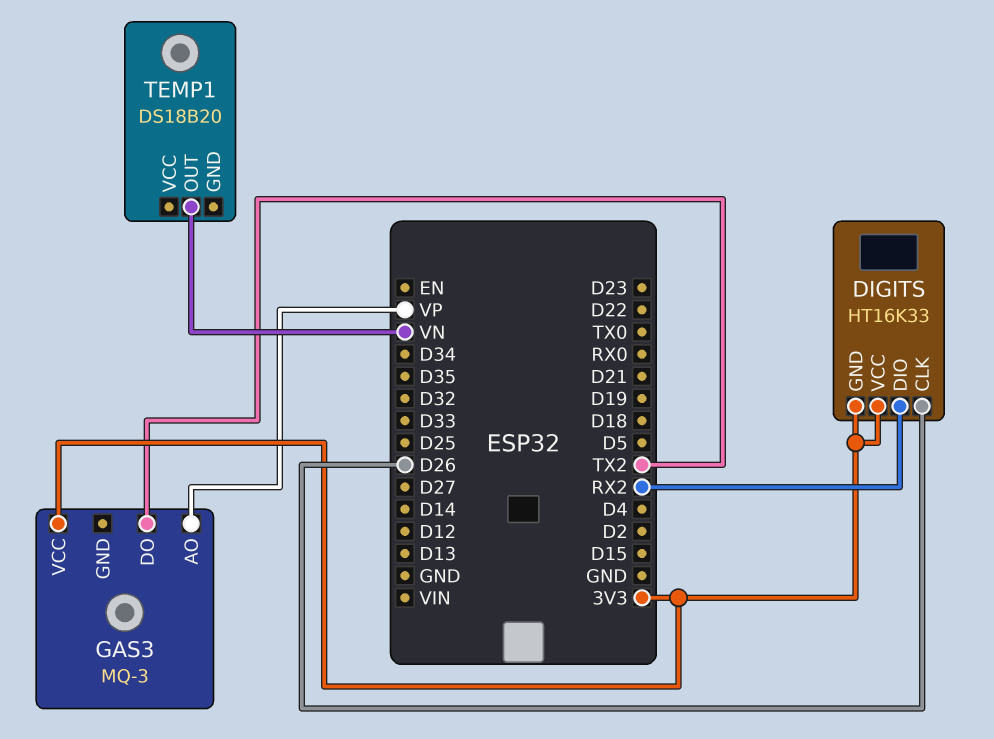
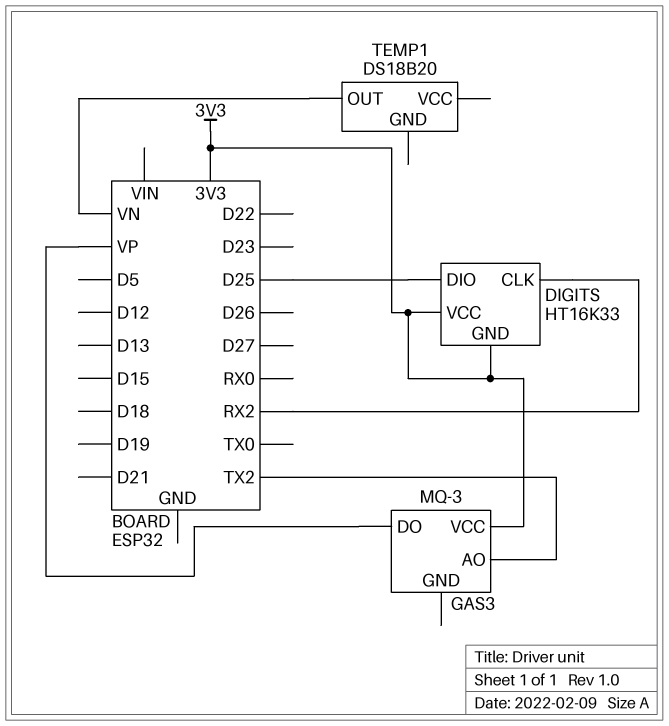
DIGITS pin CLK: D26 -> RX2
DIGITS pin DIO: RX2 -> D25
GAS3 pin AO: VP -> TX2
GAS3 pin DO: TX2 -> VP

